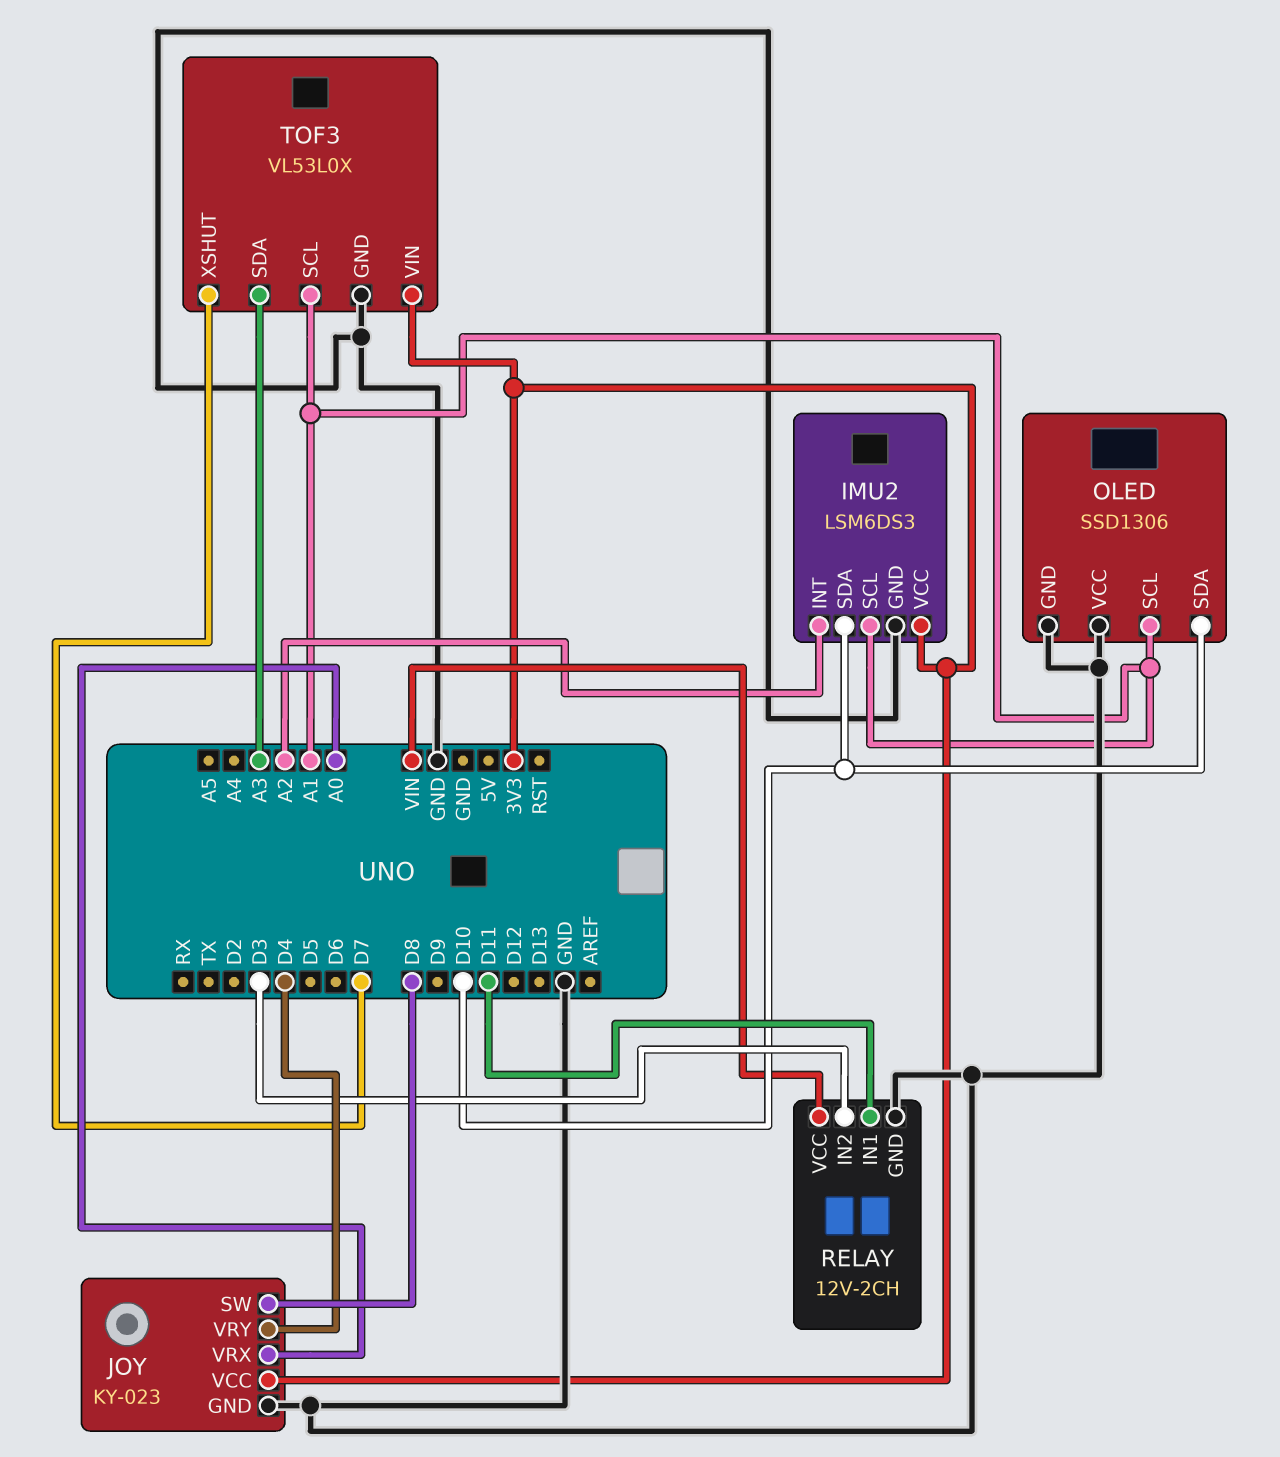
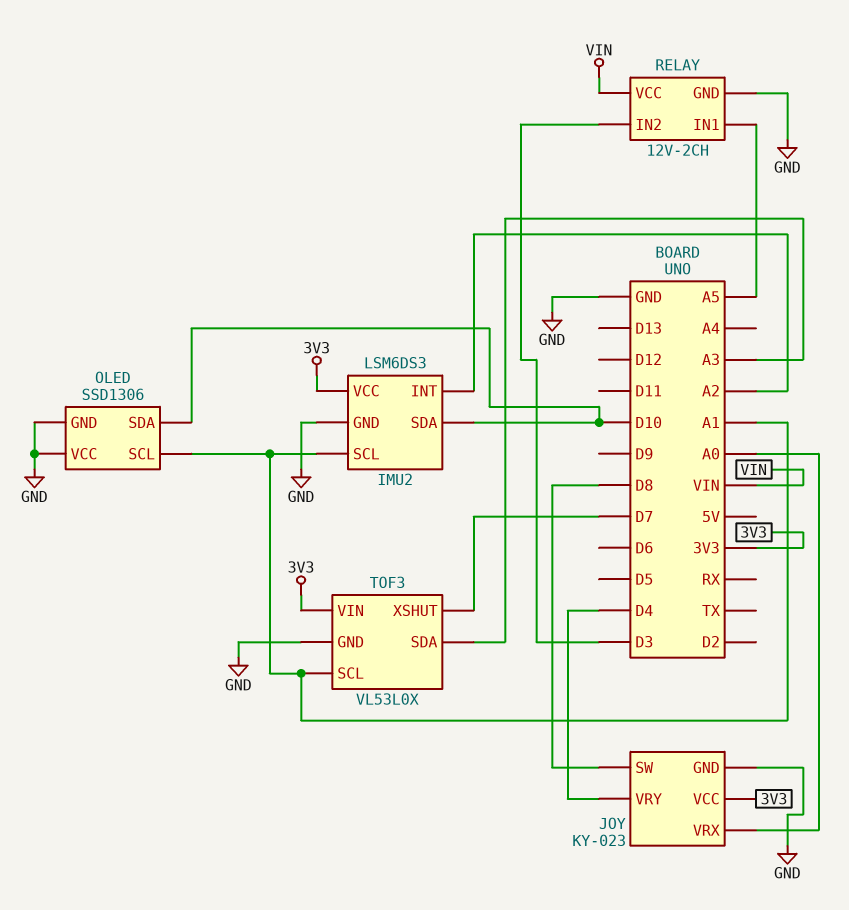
RELAY pin IN1: D11 -> A5

